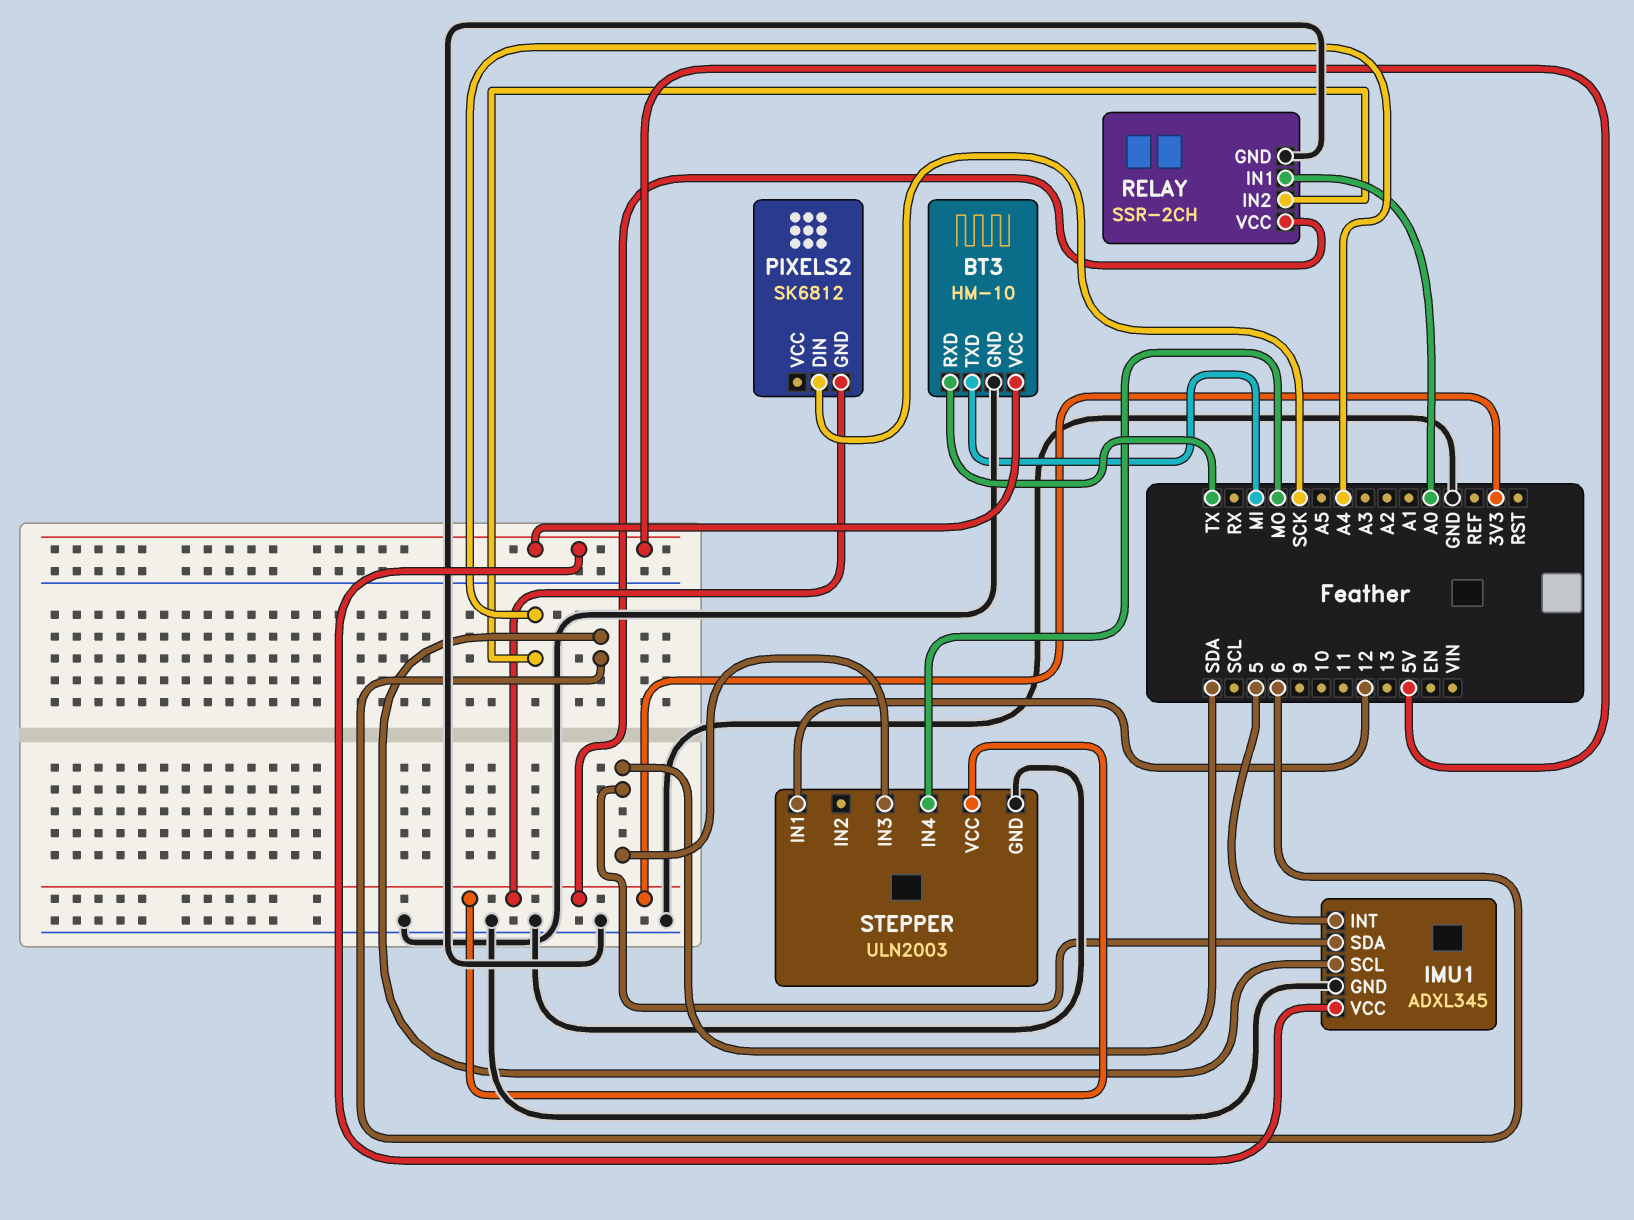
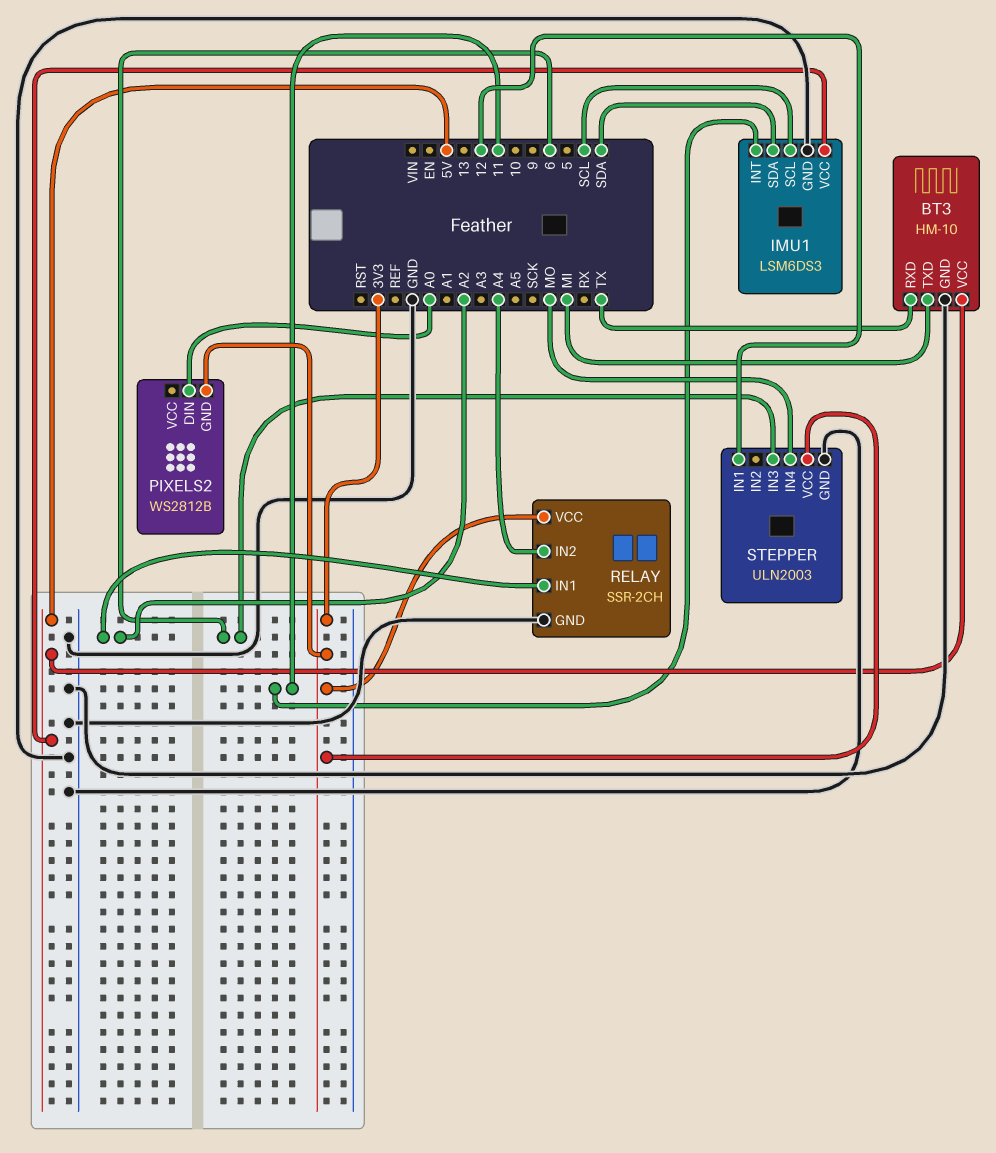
IMU1: ADXL345 -> LSM6DS3
IMU1 pin INT: 5 -> 11
IMU1 pin SCL: 6 -> SCL
PIXELS2: SK6812 -> WS2812B
PIXELS2 pin DIN: SCK -> A0
RELAY pin IN1: A0 -> A2
STEPPER pin IN3: SDA -> 6

